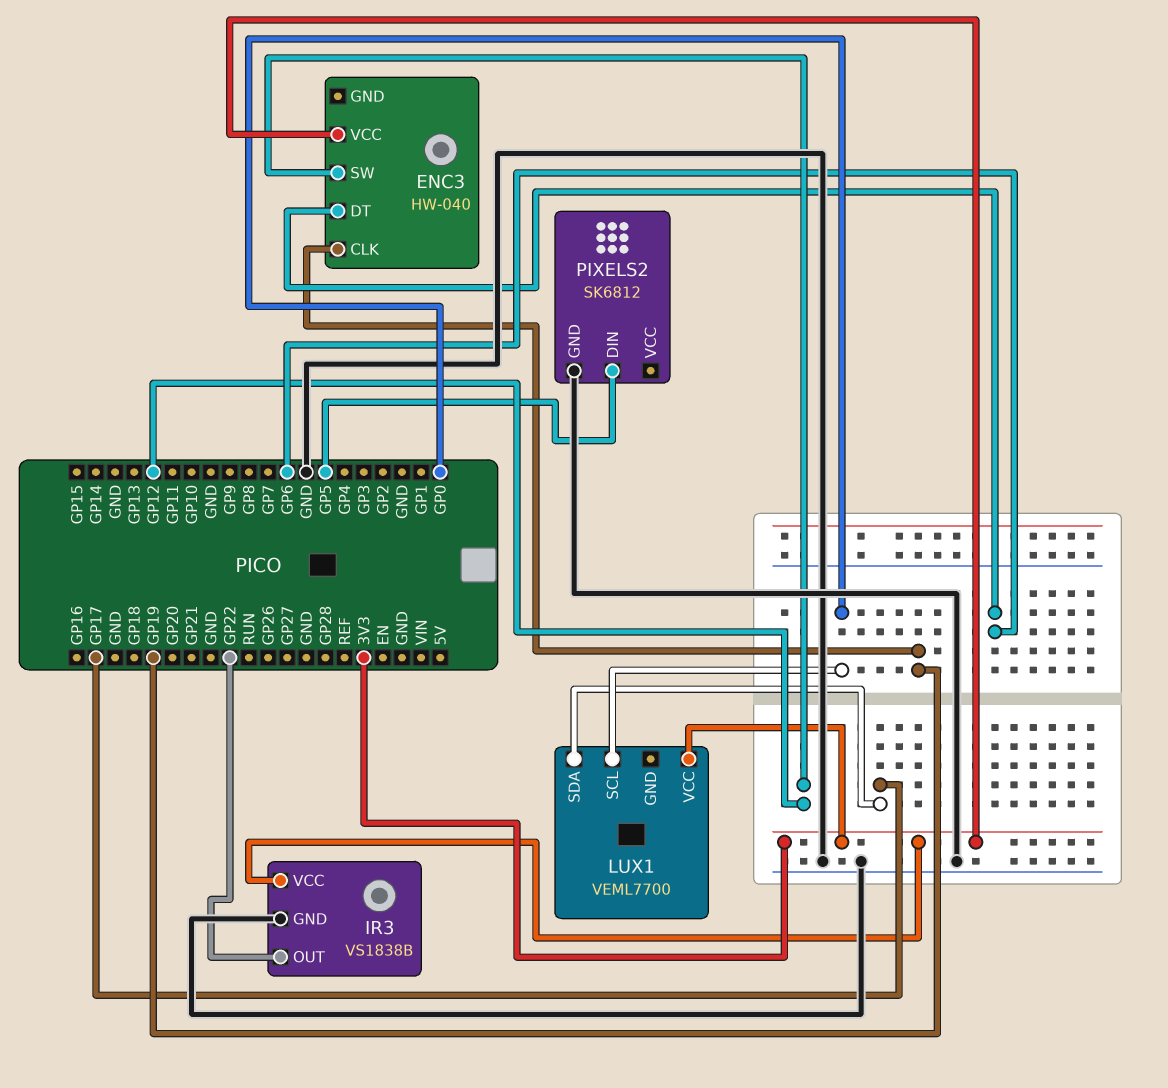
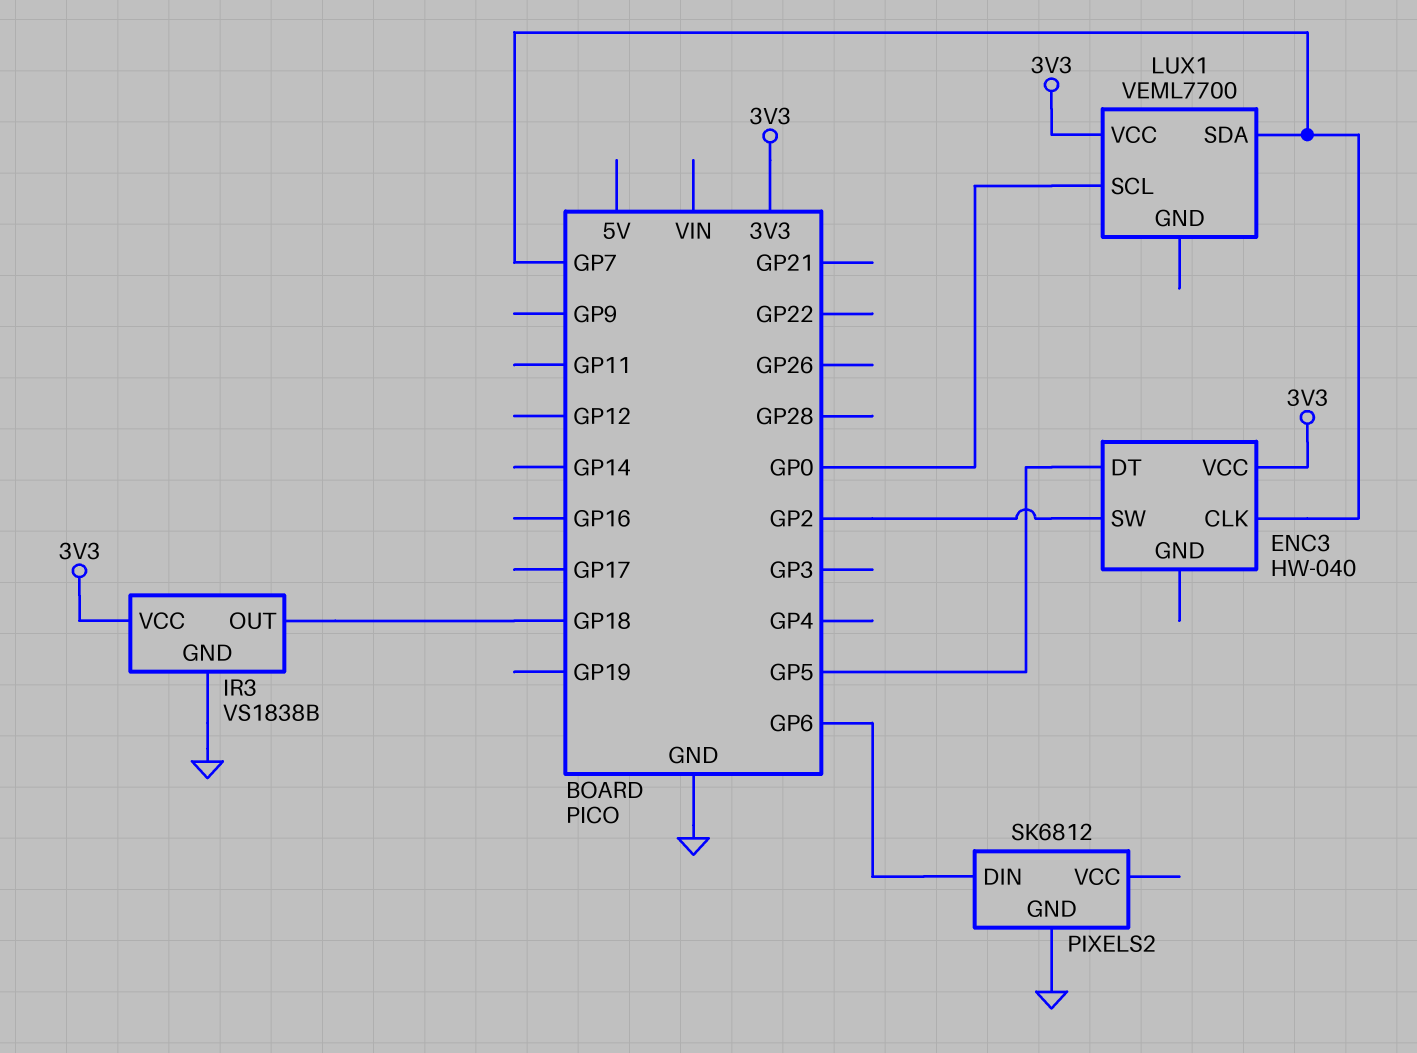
ENC3 pin CLK: GP19 -> GP7
ENC3 pin DT: GP6 -> GP5
ENC3 pin SW: GP12 -> GP2
IR3 pin OUT: GP22 -> GP18
LUX1 pin SDA: GP17 -> GP7
PIXELS2 pin DIN: GP5 -> GP6

